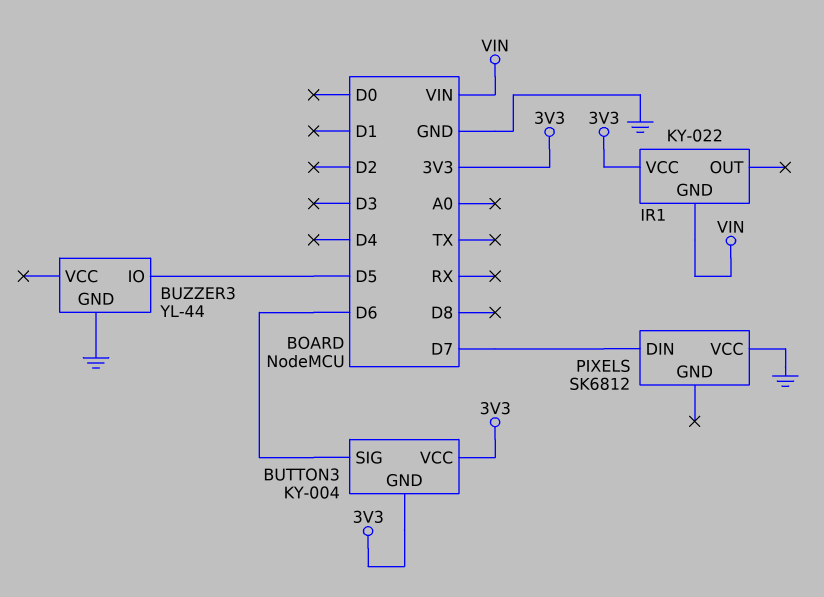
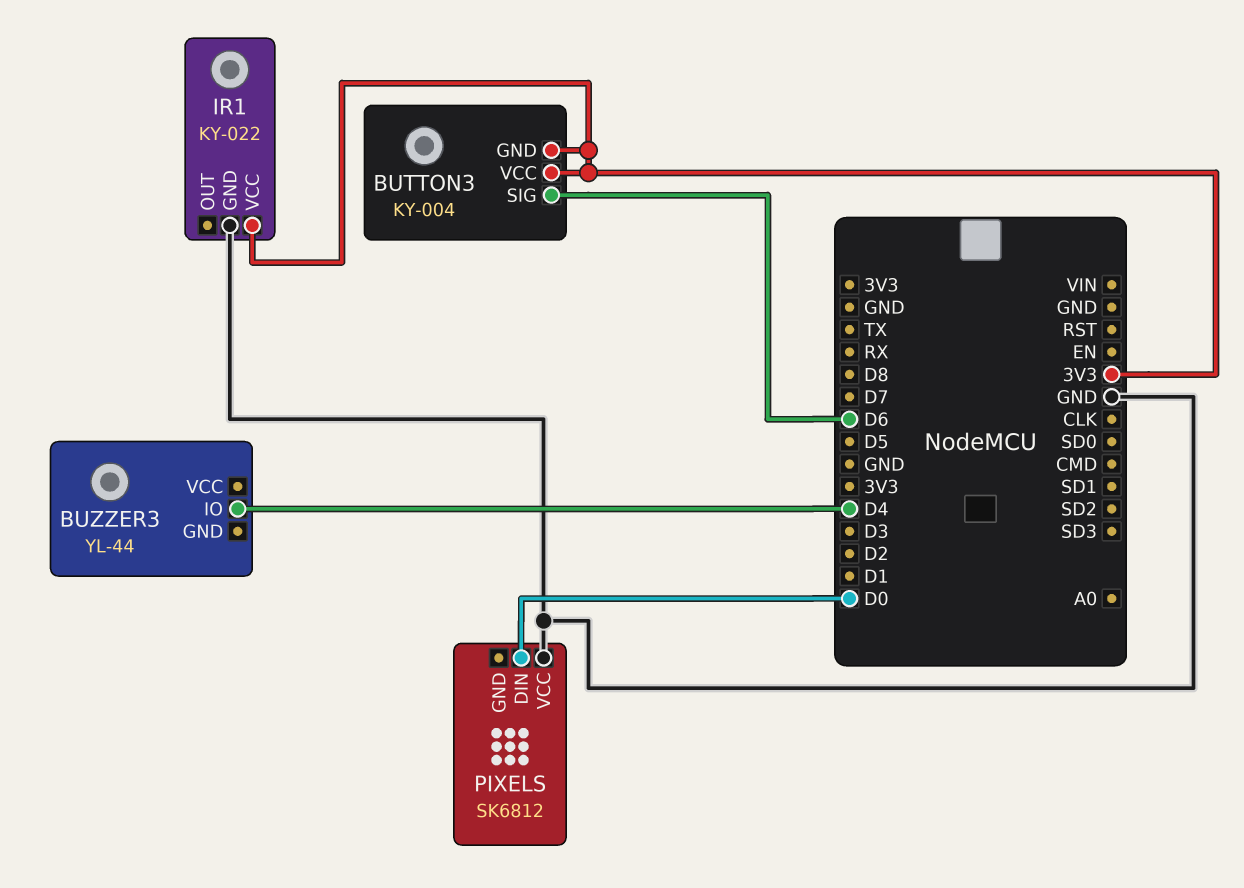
BUZZER3 pin GND: GND -> none
BUZZER3 pin IO: D5 -> D4
IR1 pin GND: VIN -> GND
PIXELS pin DIN: D7 -> D0

